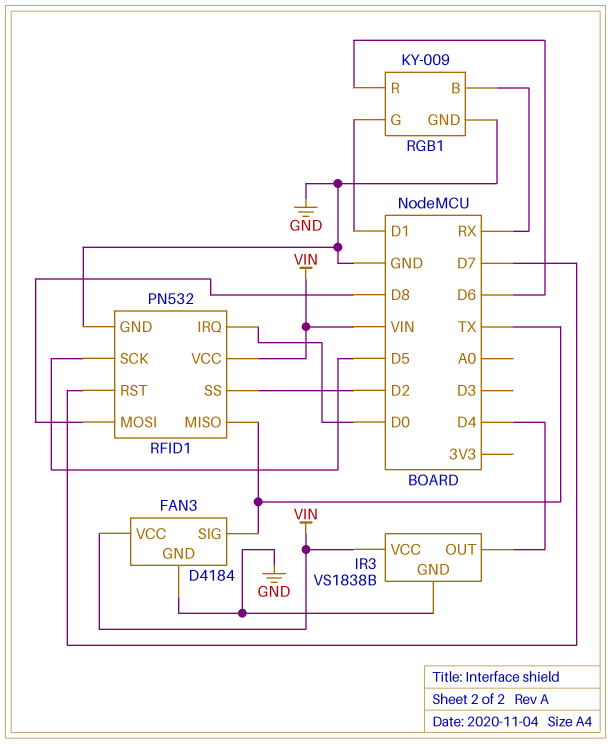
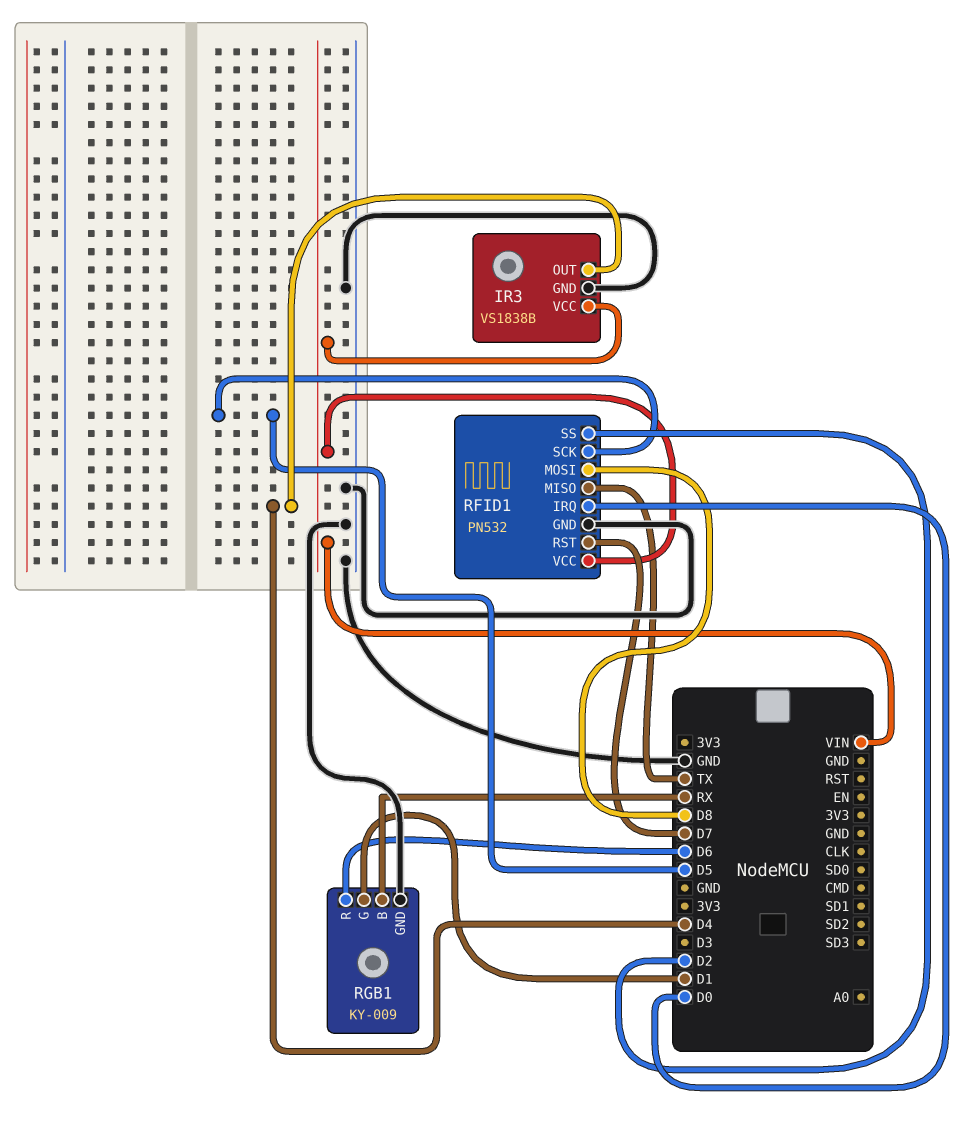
FAN3: D4184 -> none
FAN3 pin GND: GND -> none
FAN3 pin SIG: TX -> none
FAN3 pin VCC: VIN -> none

